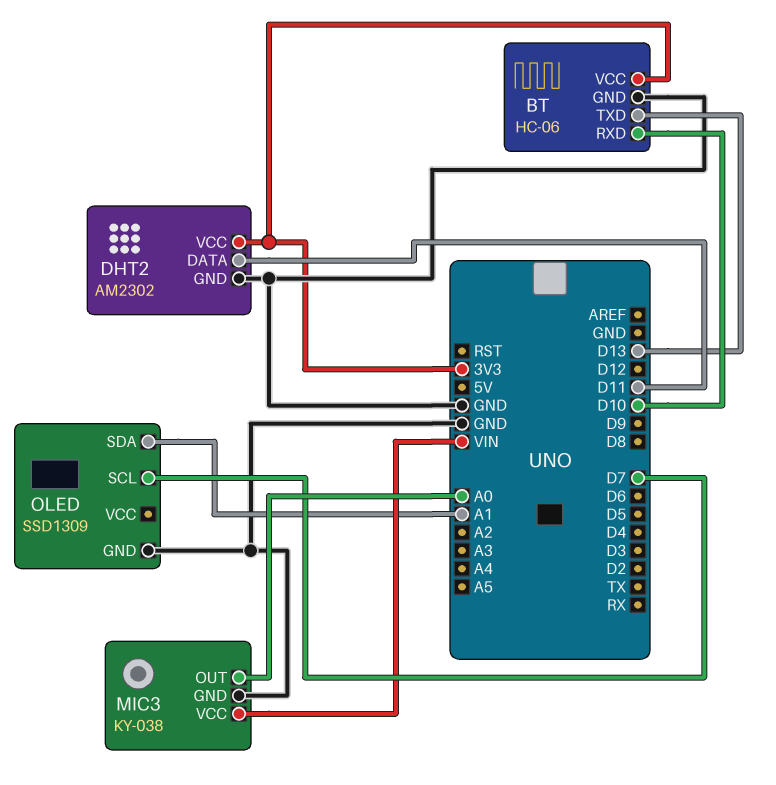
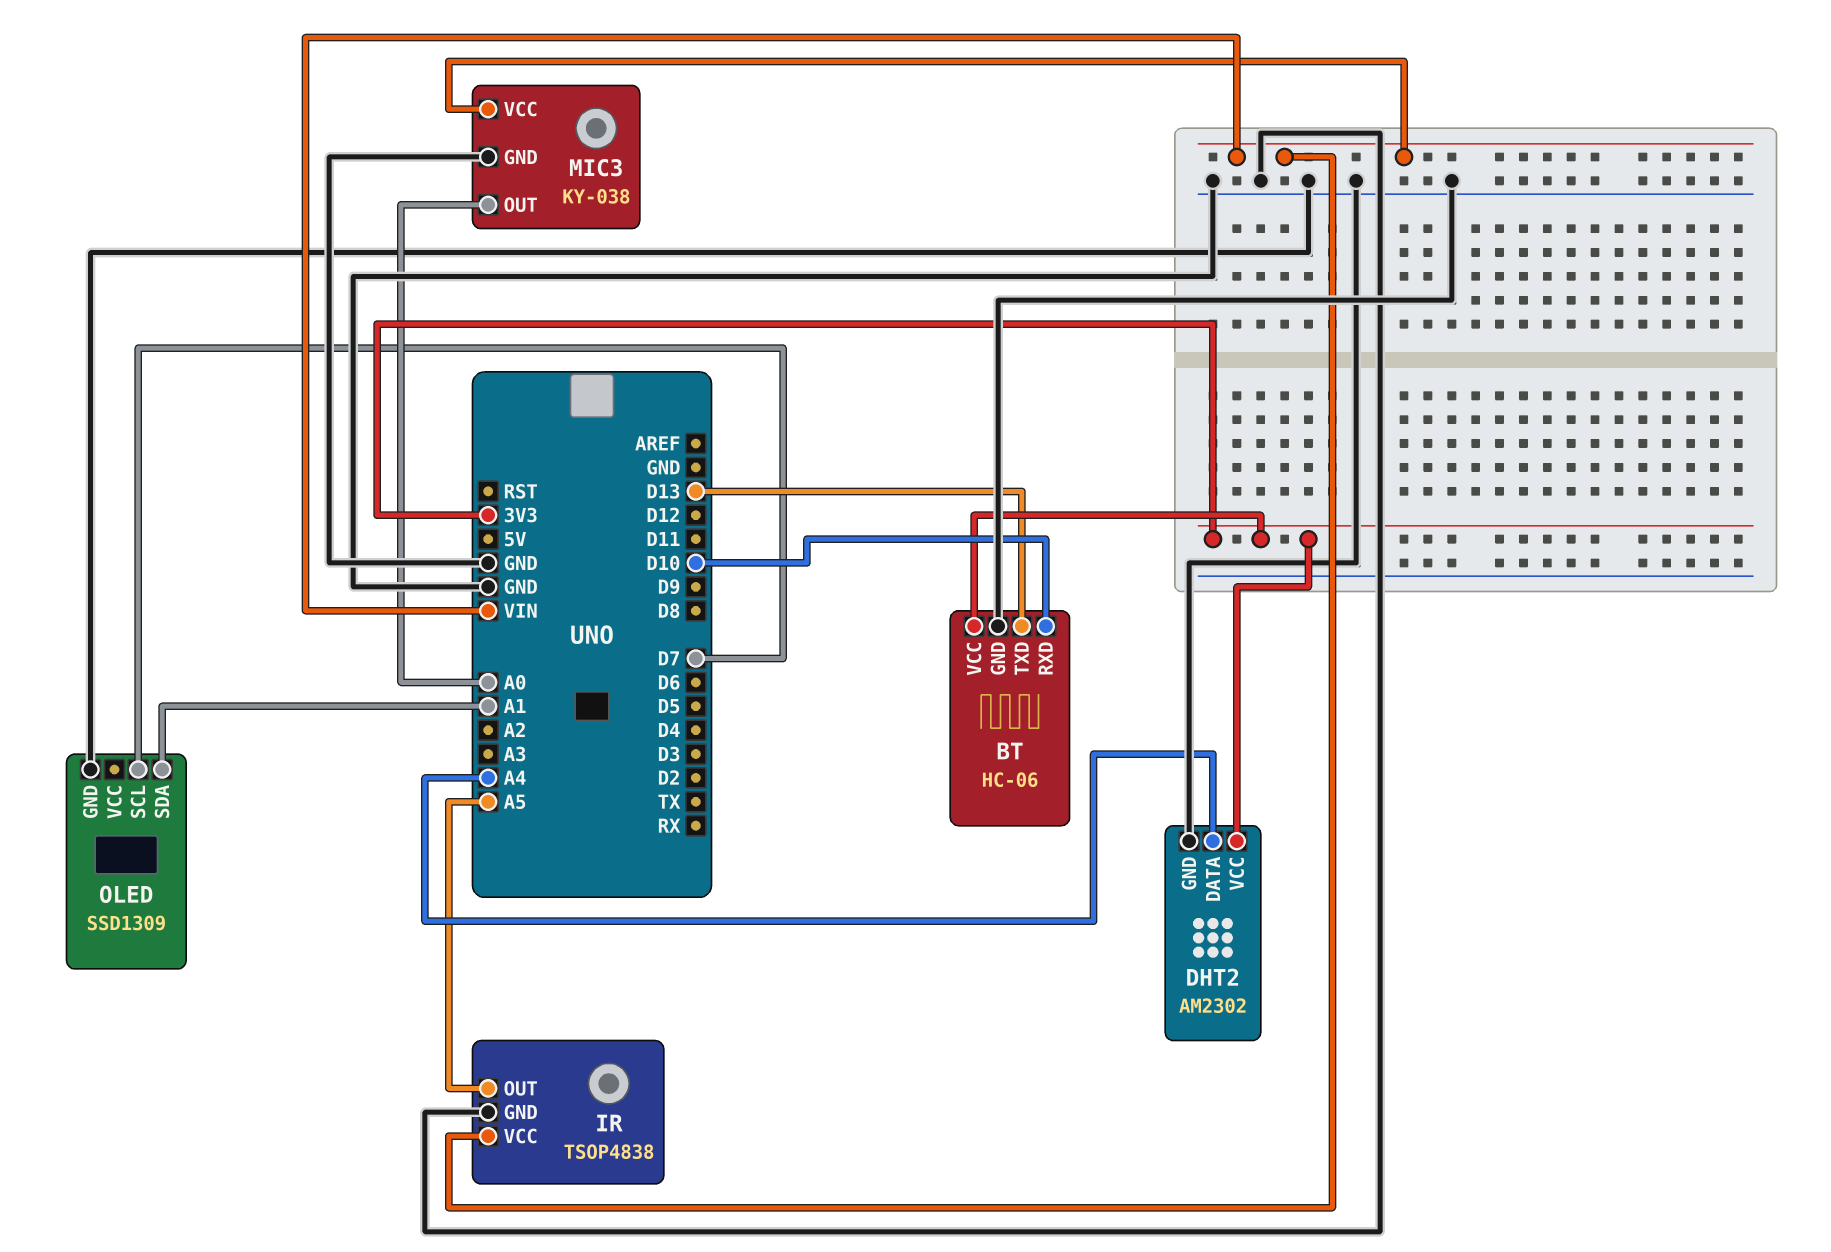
DHT2 pin DATA: D11 -> A4
IR: none -> TSOP4838
IR pin GND: none -> GND
IR pin OUT: none -> A5
IR pin VCC: none -> VIN

